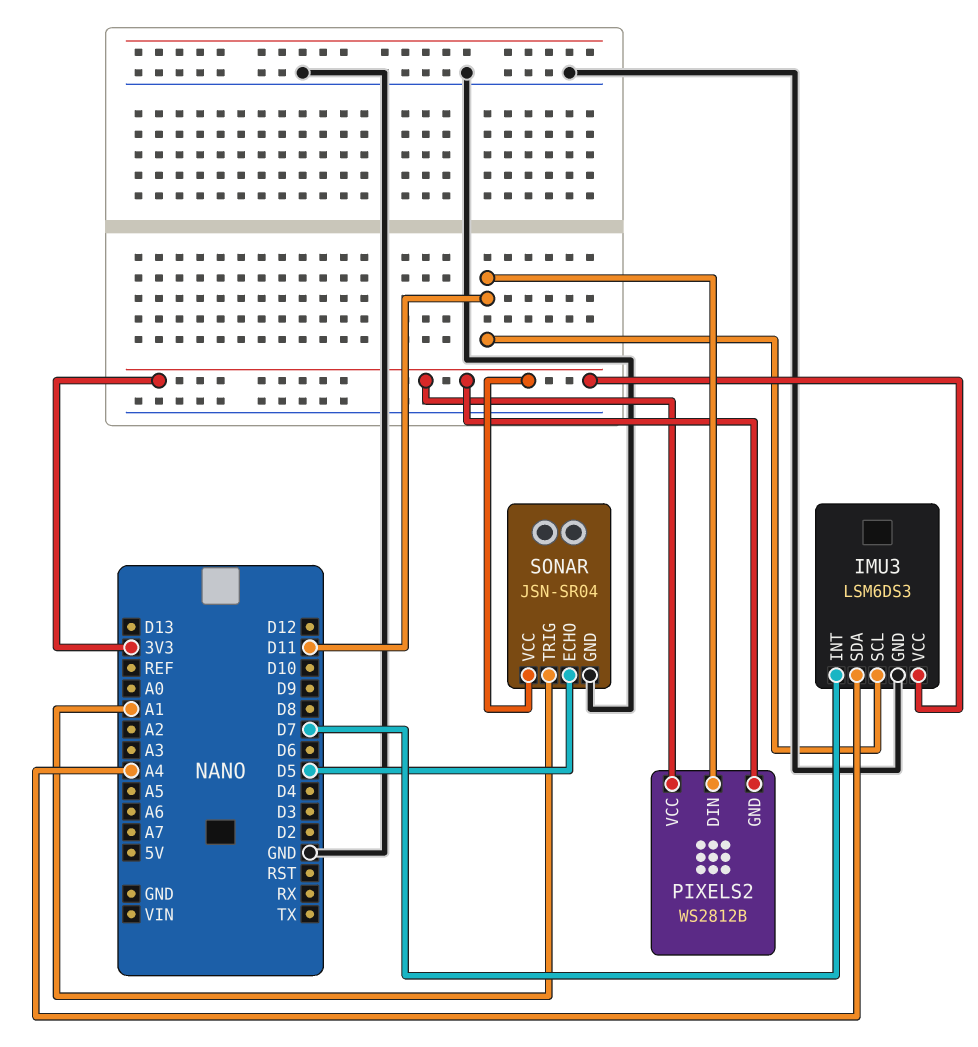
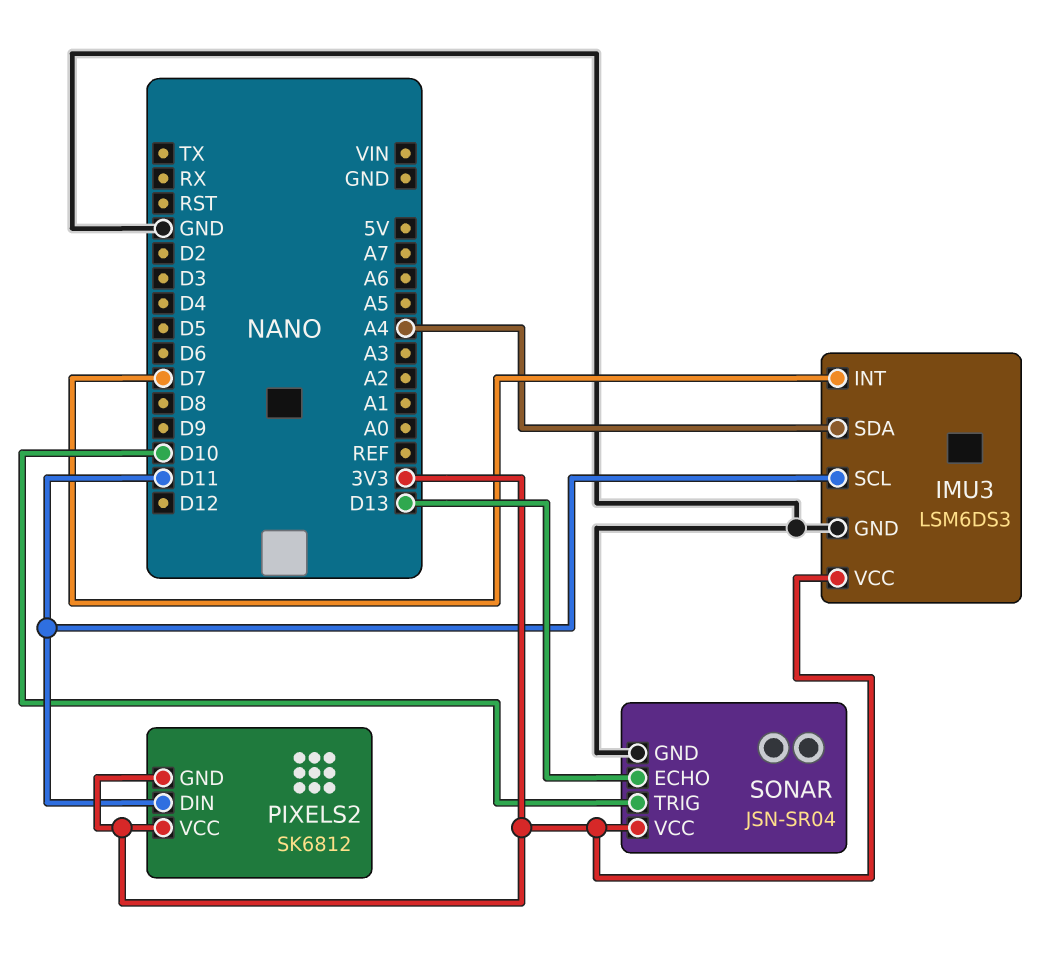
PIXELS2: WS2812B -> SK6812
SONAR pin ECHO: D5 -> D13
SONAR pin TRIG: A1 -> D10

